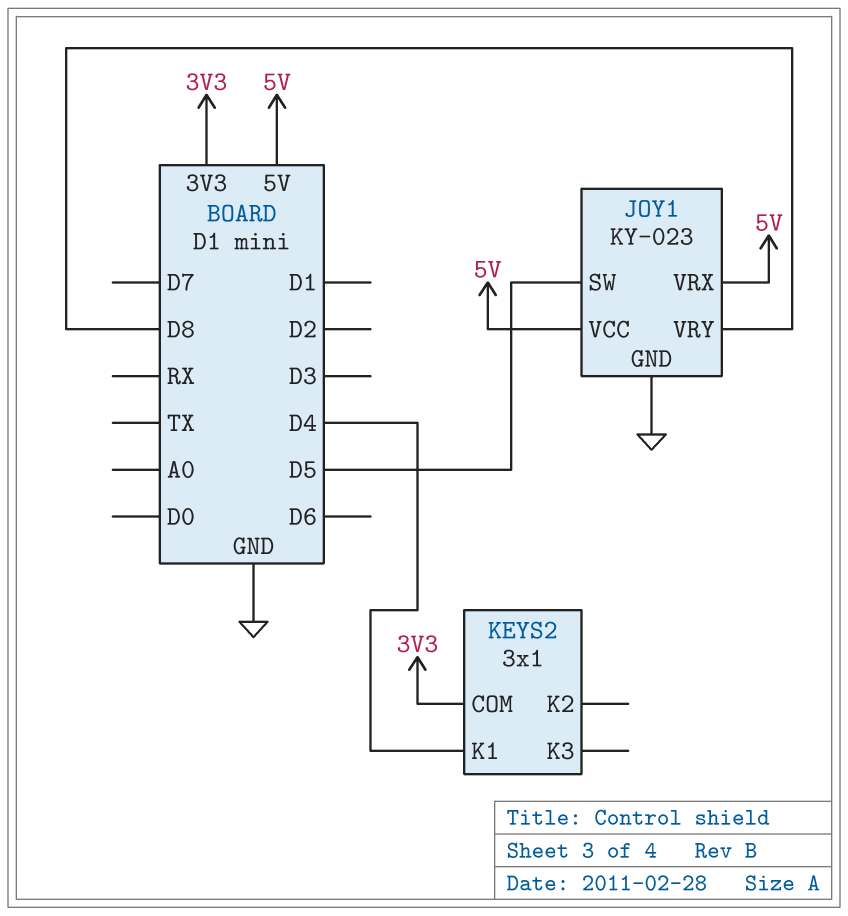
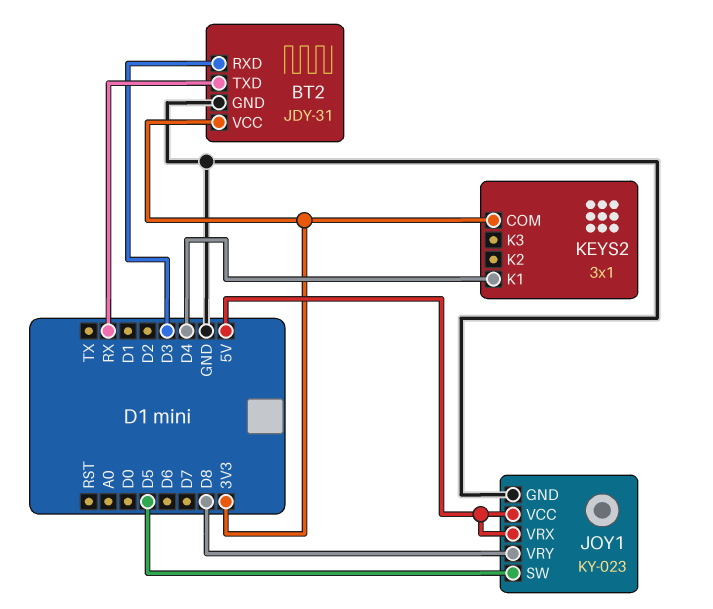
BT2: none -> JDY-31
BT2 pin GND: none -> GND
BT2 pin RXD: none -> D3
BT2 pin TXD: none -> RX
BT2 pin VCC: none -> 3V3

